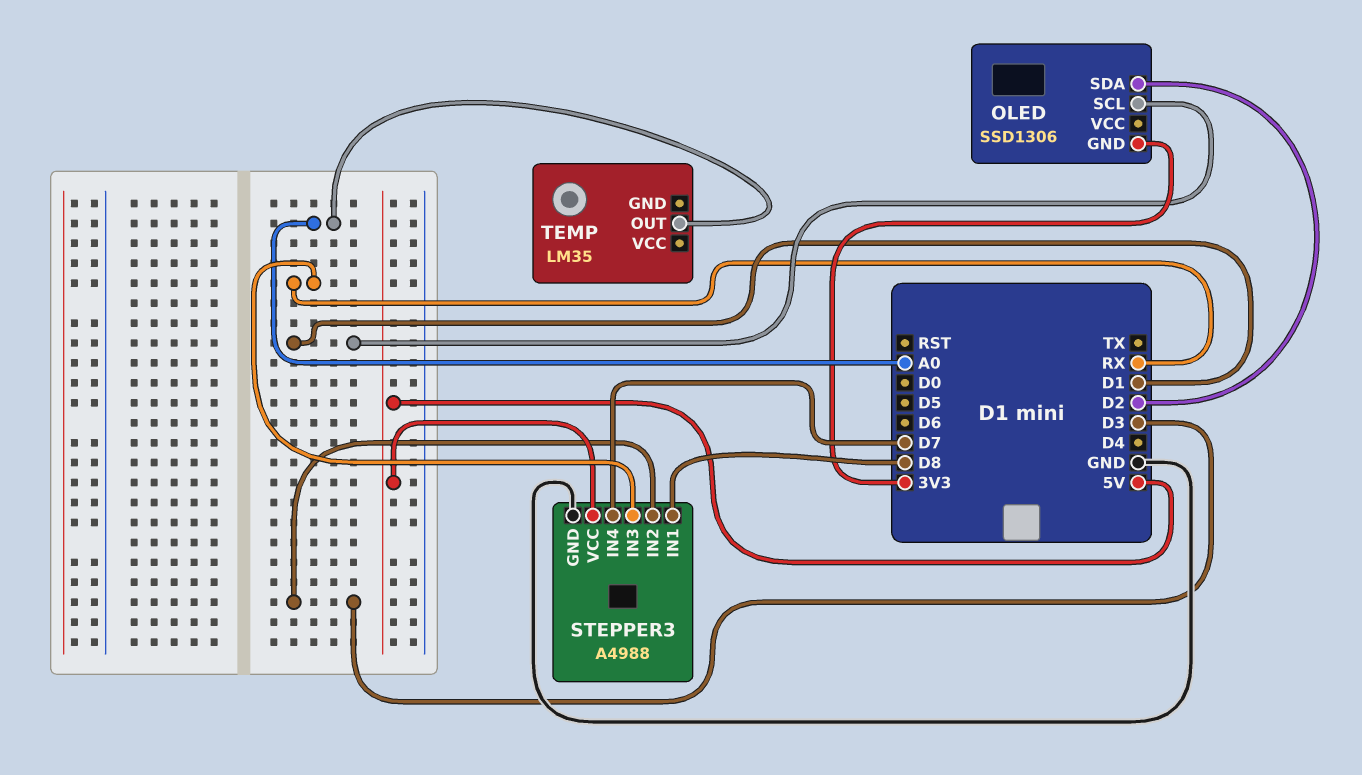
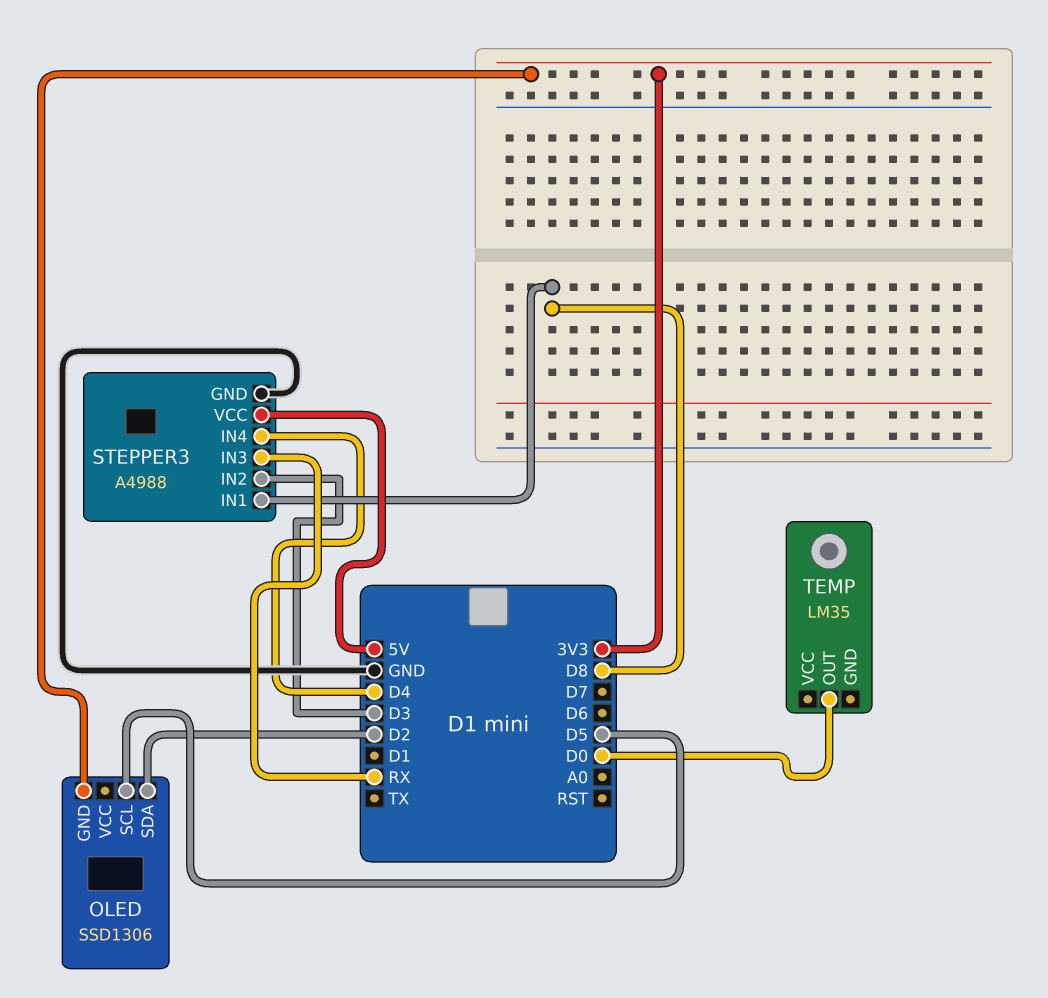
OLED pin SCL: D1 -> D5
STEPPER3 pin IN4: D7 -> D4
TEMP pin OUT: A0 -> D0

